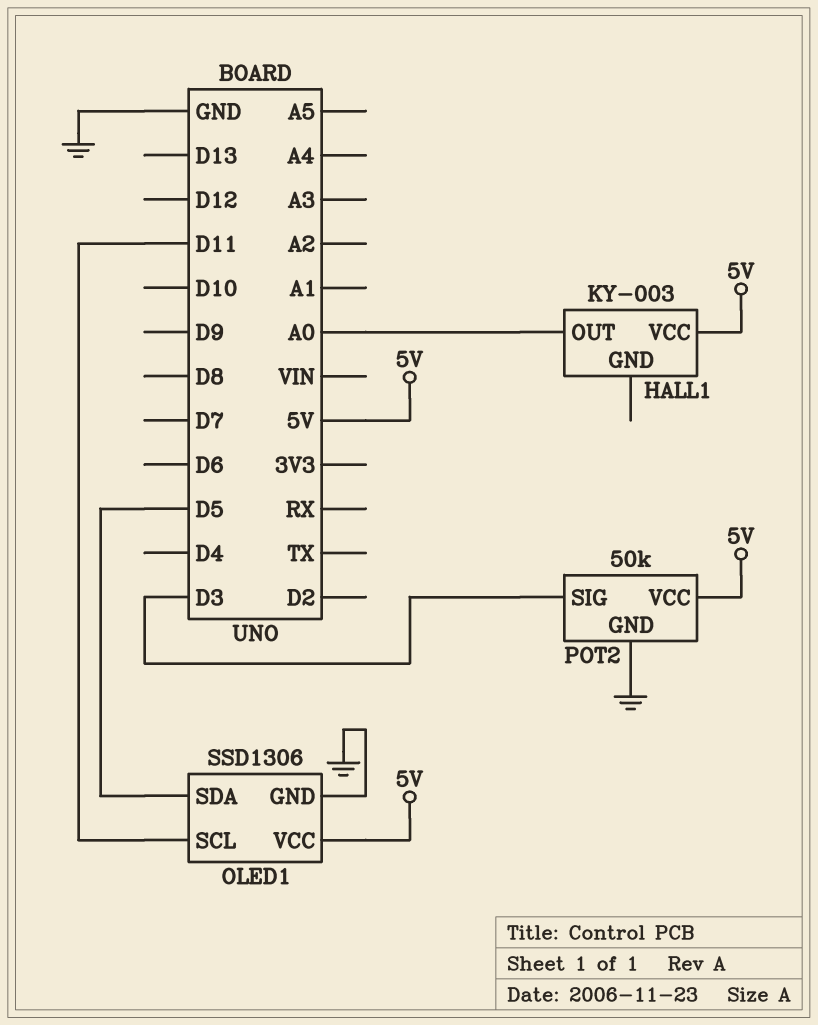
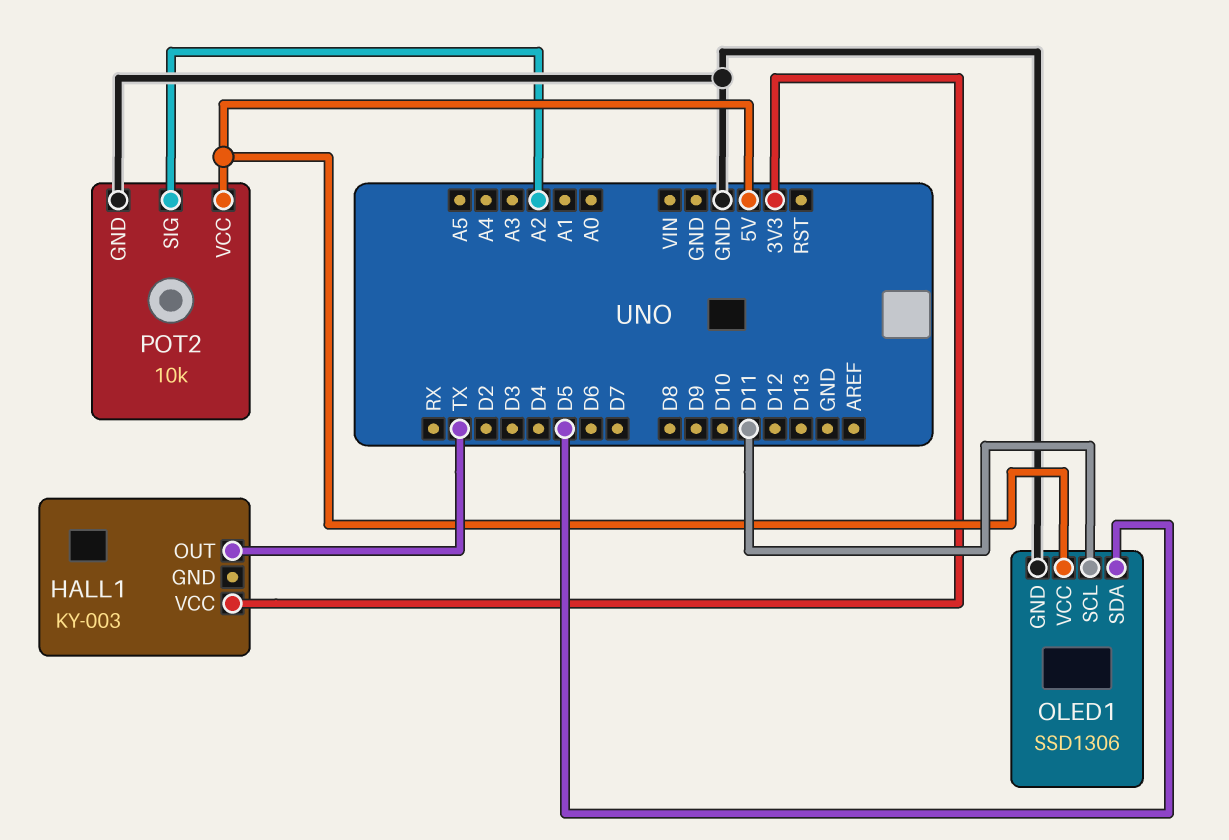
HALL1 pin OUT: A0 -> TX
HALL1 pin VCC: 5V -> 3V3
POT2: 50k -> 10k
POT2 pin SIG: D3 -> A2

